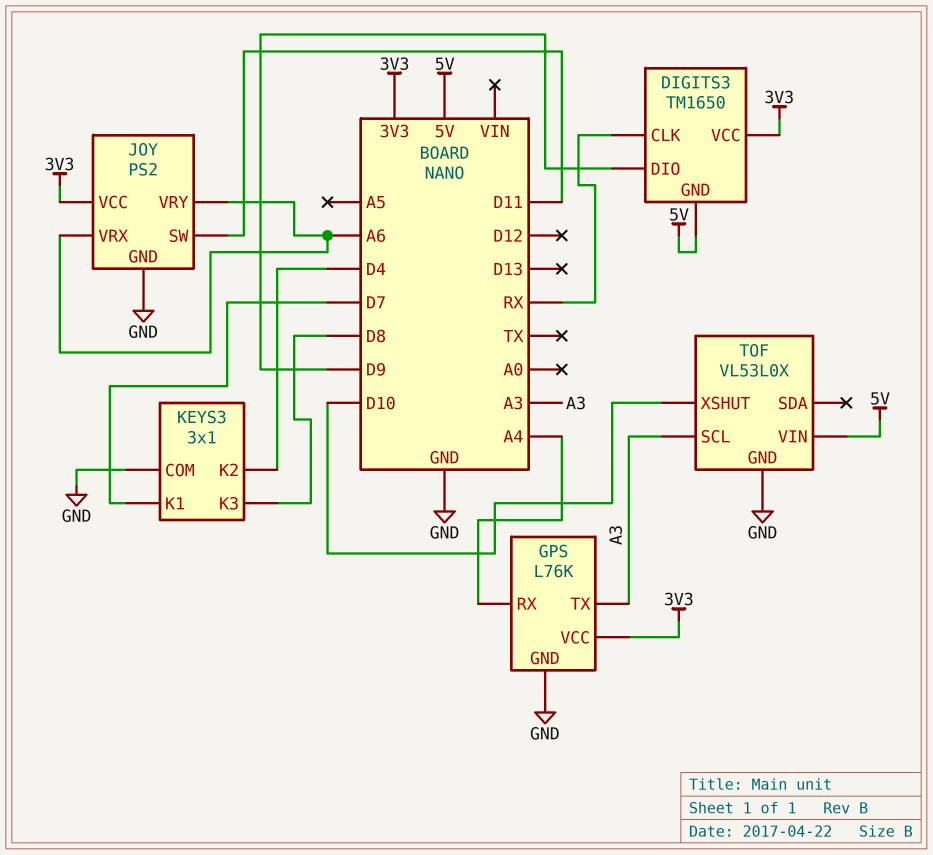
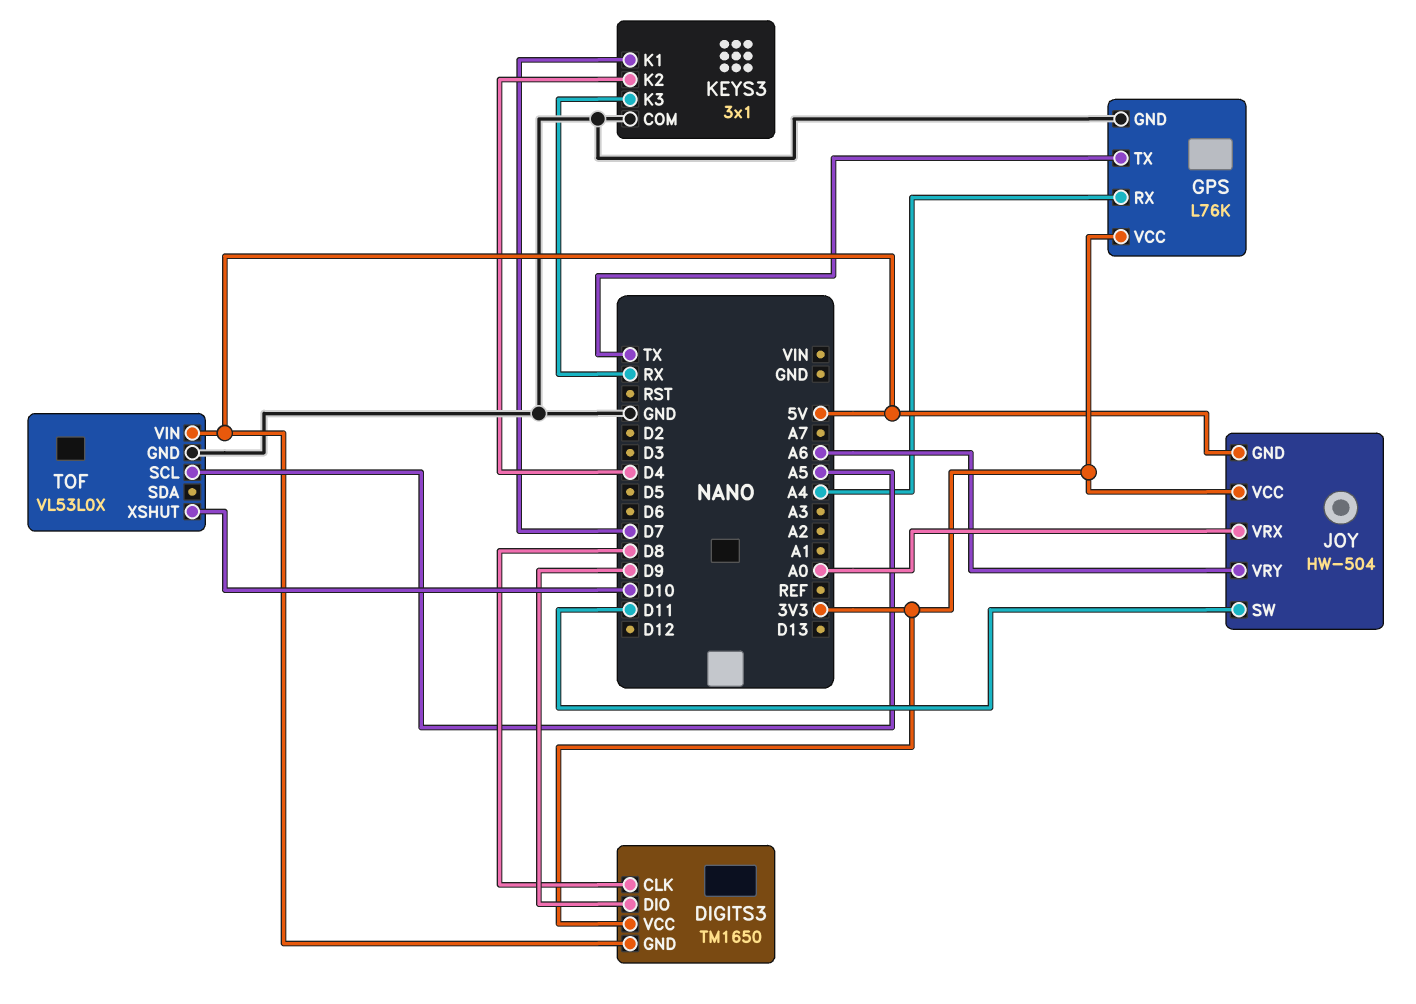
DIGITS3 pin CLK: RX -> D8
GPS pin TX: A3 -> TX
JOY: PS2 -> HW-504
JOY pin GND: GND -> 5V
JOY pin VRX: A6 -> A0
KEYS3 pin K3: D8 -> RX
TOF pin SCL: A3 -> A5

